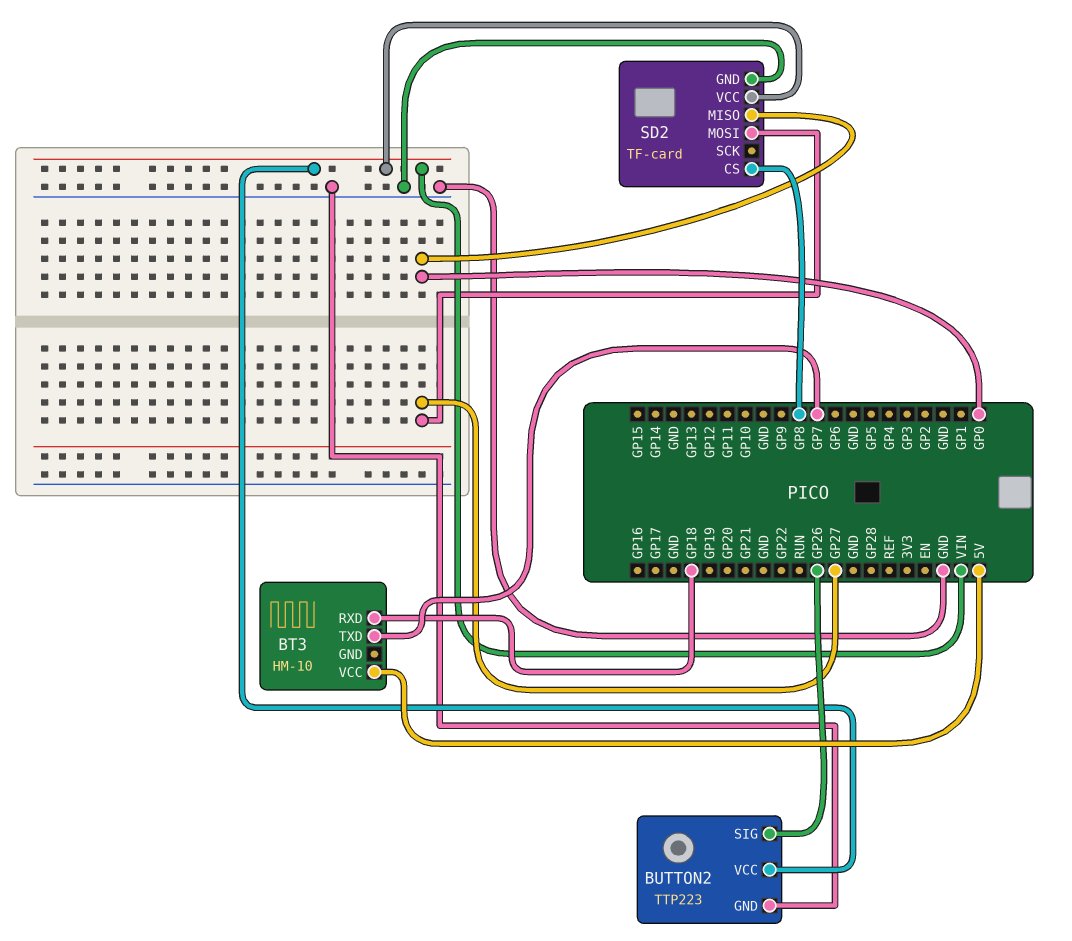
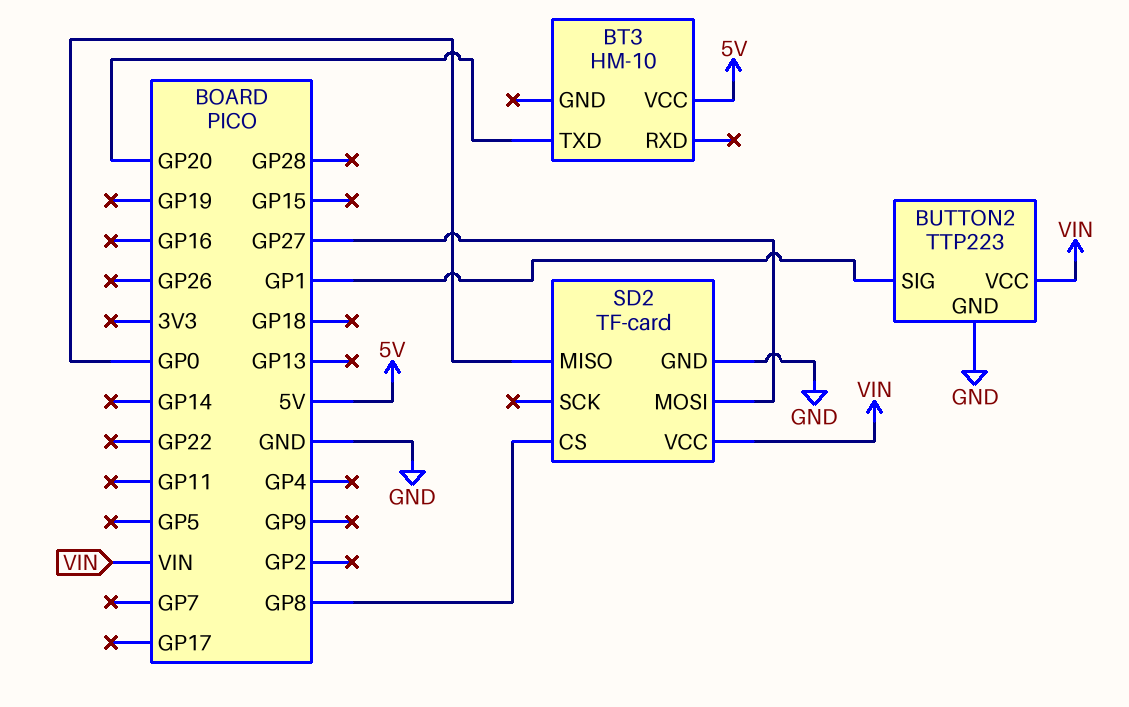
BT3 pin RXD: GP18 -> none
BT3 pin TXD: GP7 -> GP20
BUTTON2 pin SIG: GP26 -> GP1

